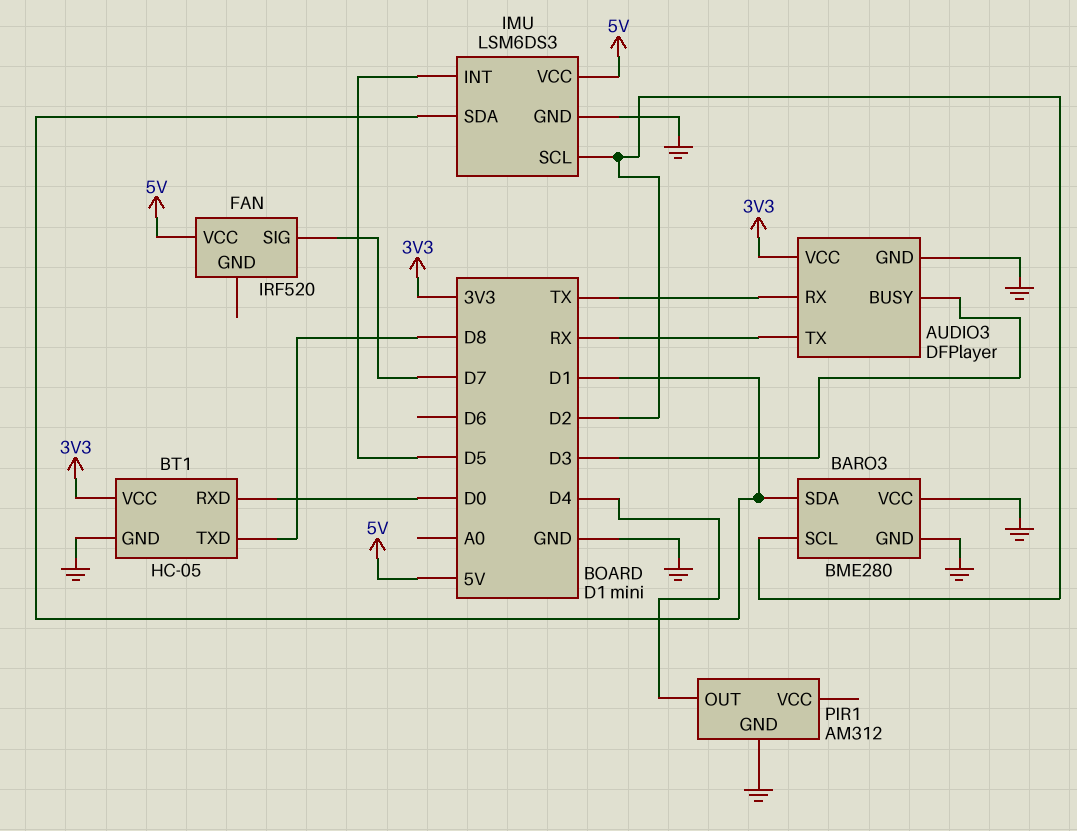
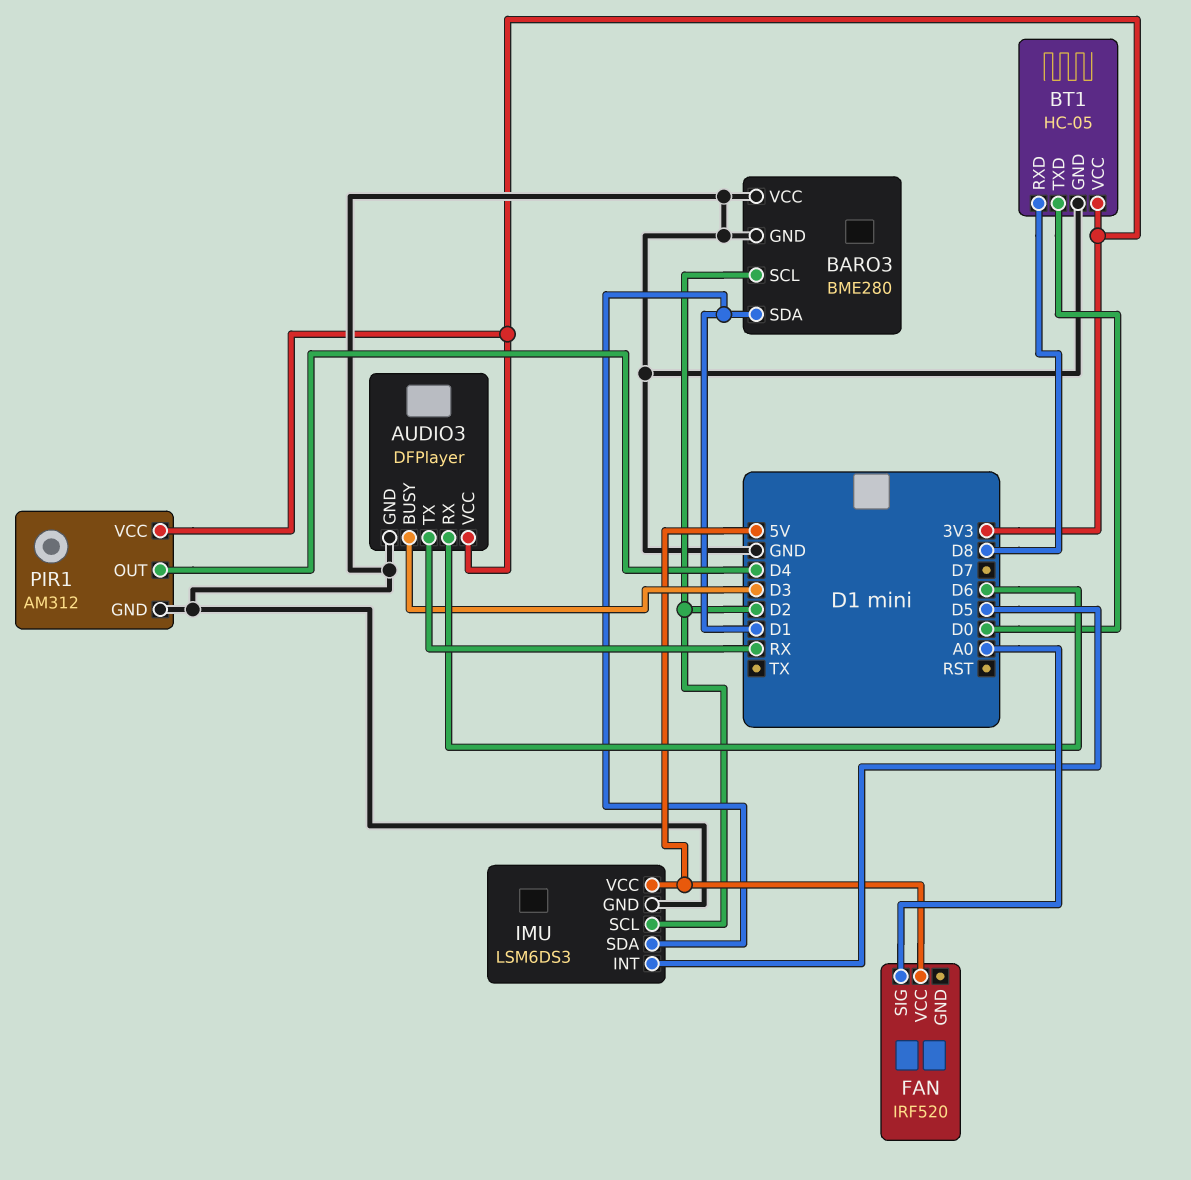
AUDIO3 pin RX: TX -> D6
BT1 pin RXD: D0 -> D8
BT1 pin TXD: D8 -> D0
FAN pin SIG: D7 -> A0
PIR1 pin VCC: none -> 3V3

